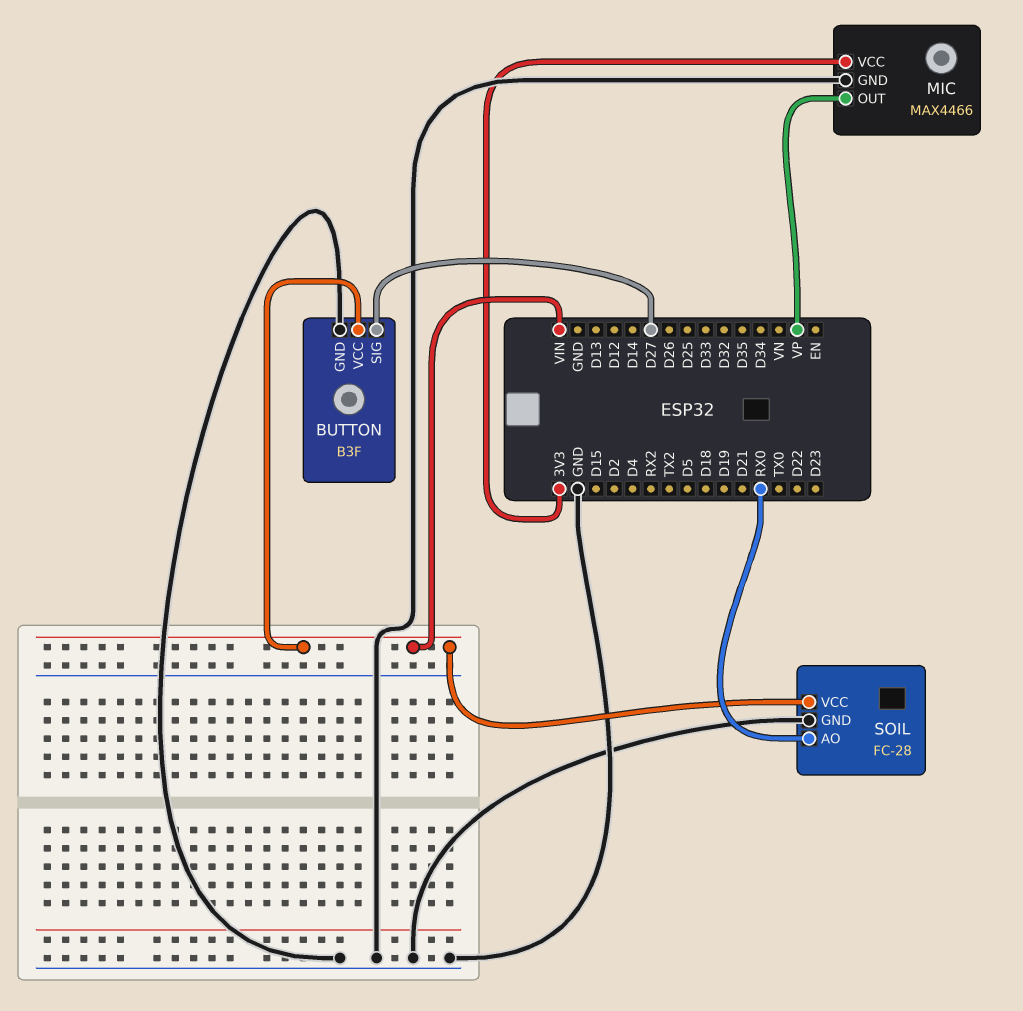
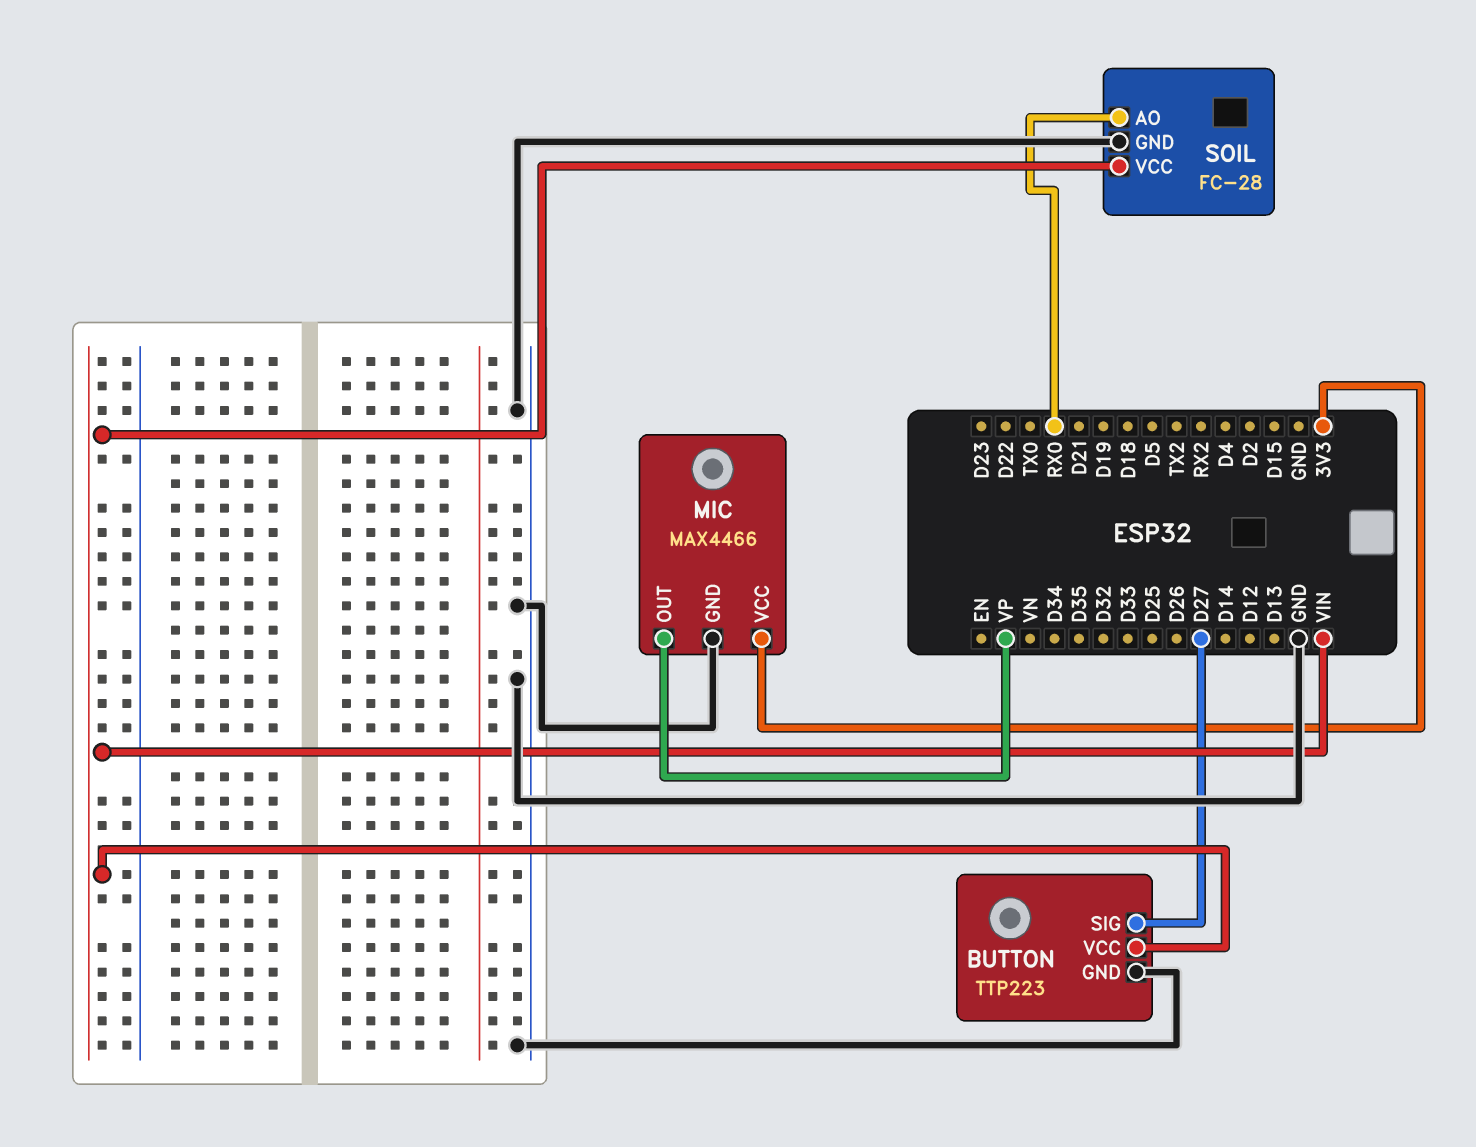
BUTTON: B3F -> TTP223

